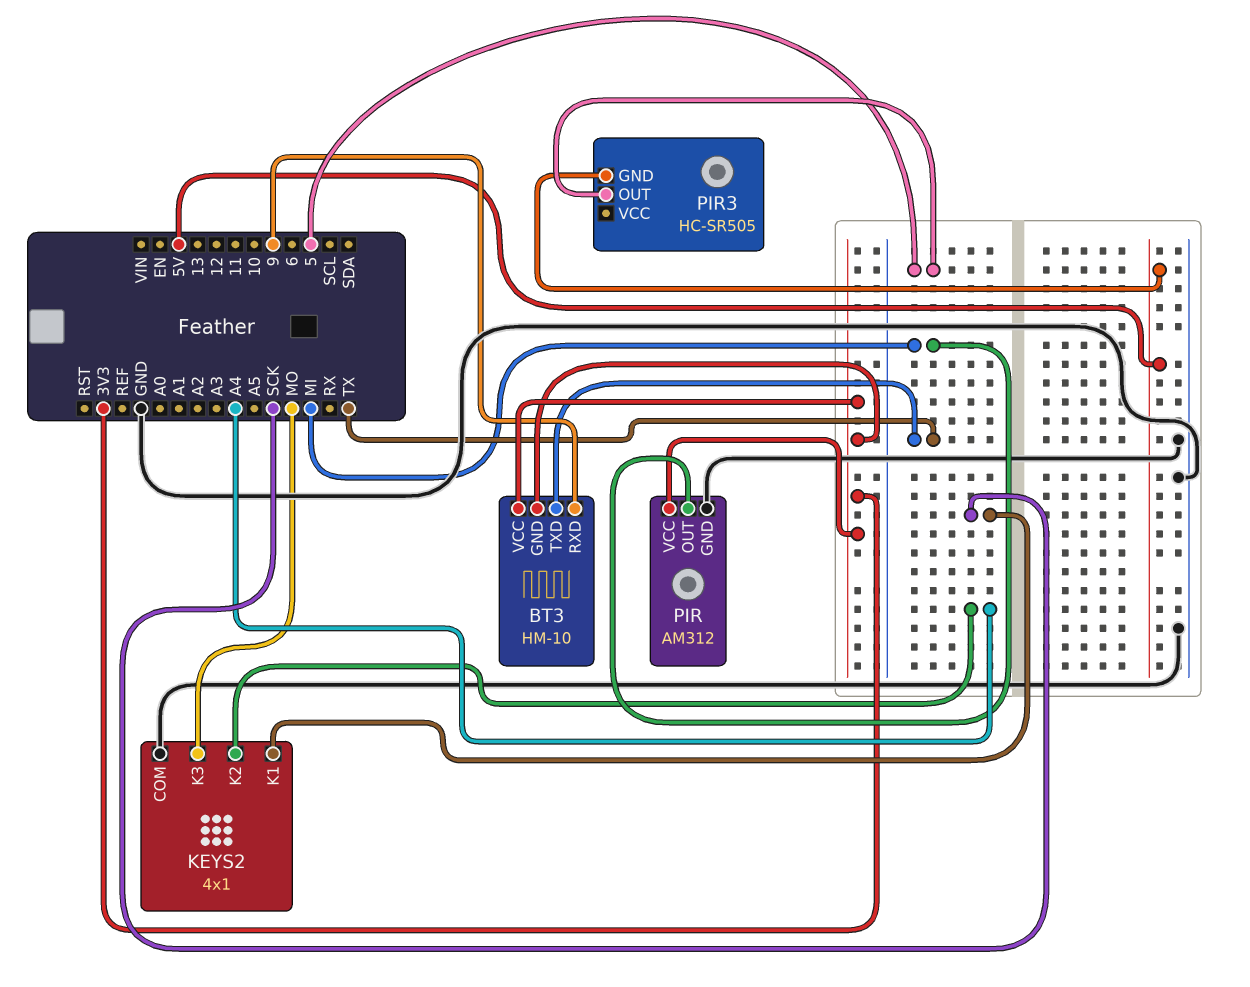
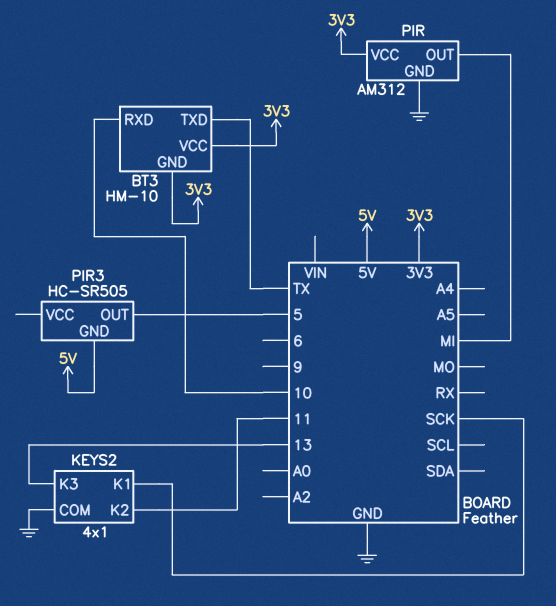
BT3 pin RXD: 9 -> 10
KEYS2 pin K2: A4 -> 11
KEYS2 pin K3: MO -> 13

